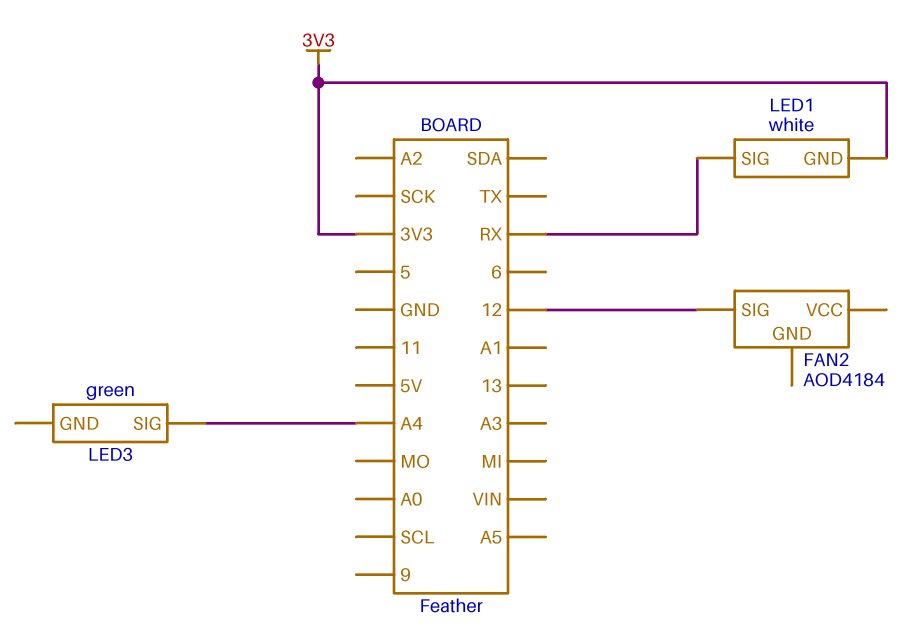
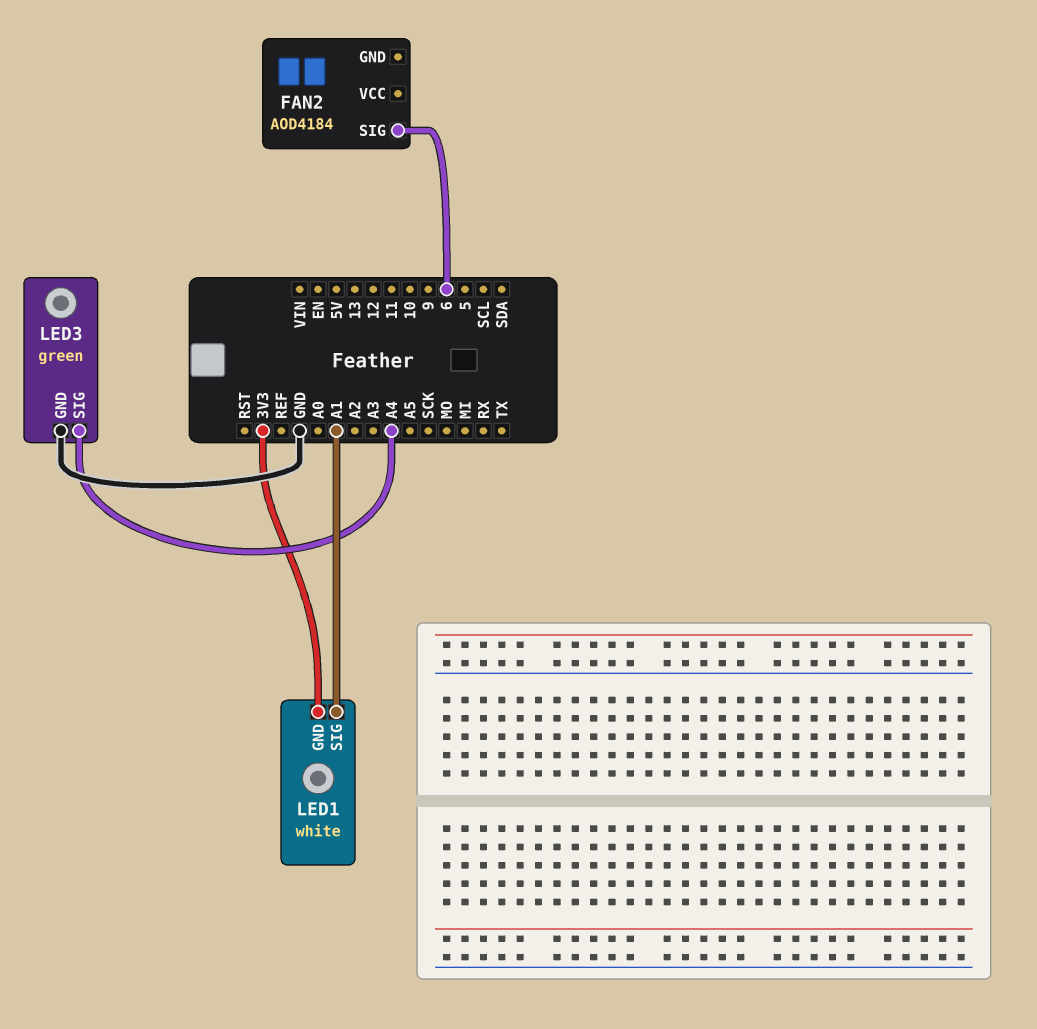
FAN2 pin SIG: 12 -> 6
LED1 pin SIG: RX -> A1
LED3 pin GND: none -> GND

